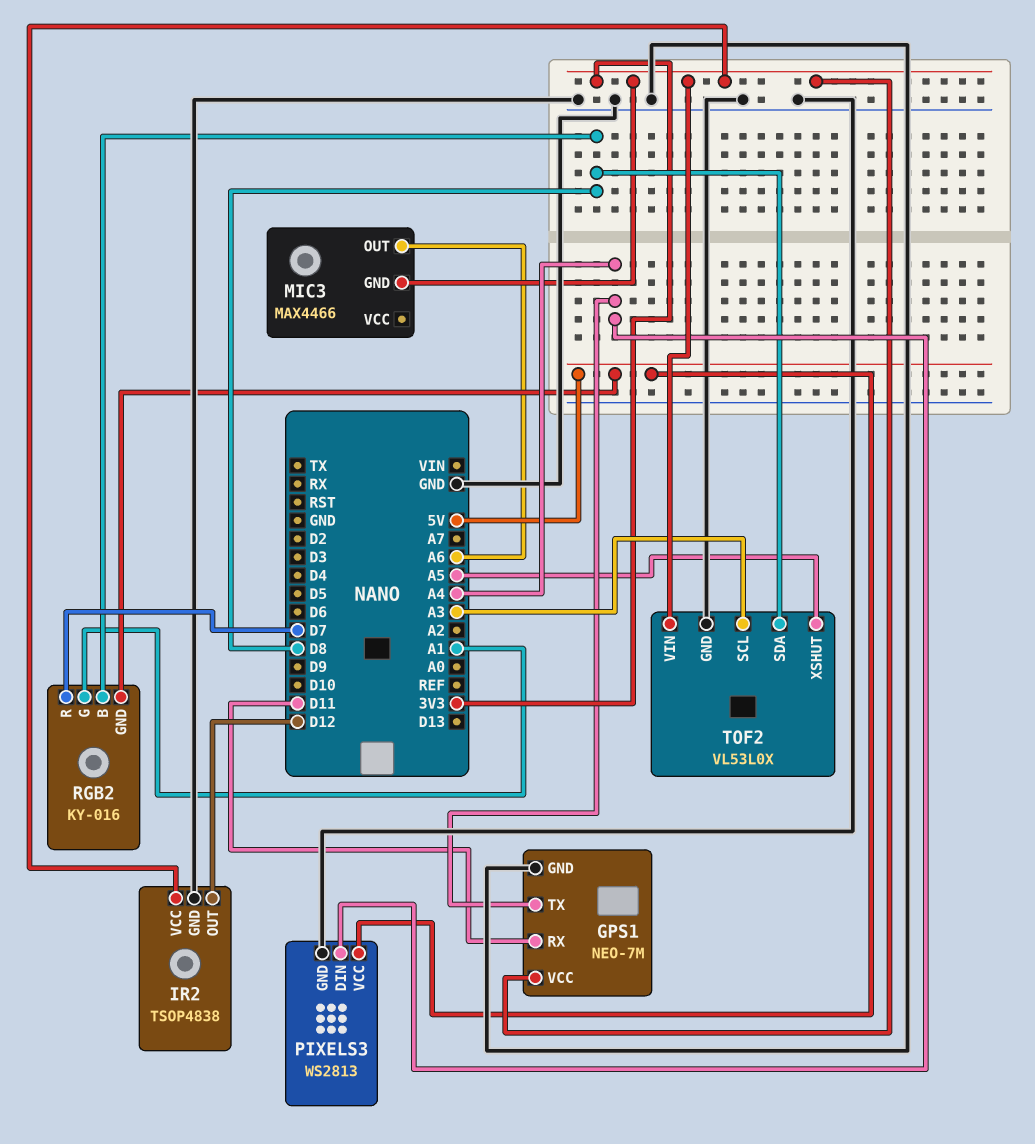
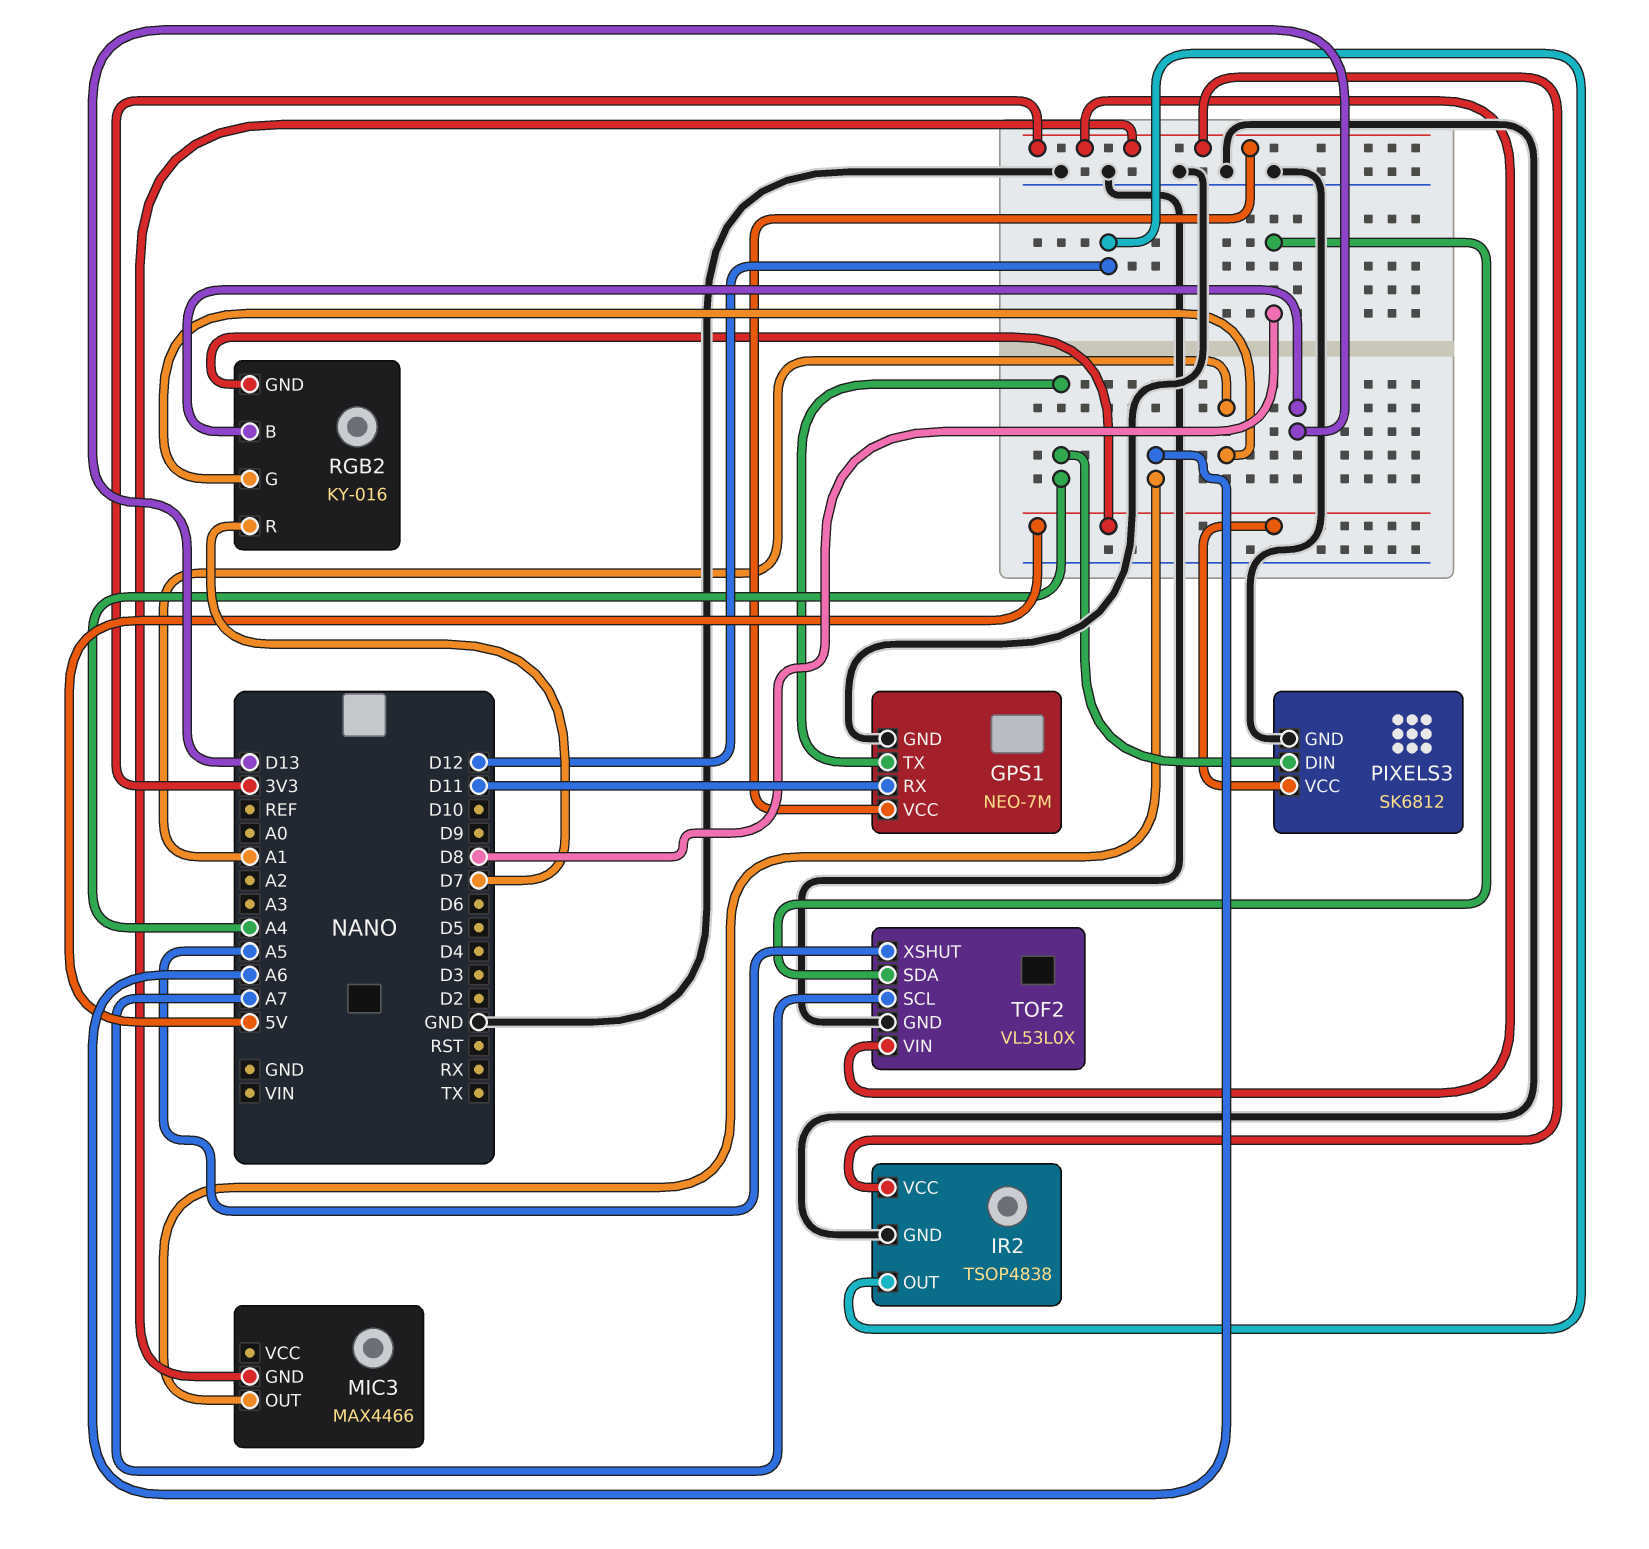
PIXELS3: WS2813 -> SK6812
RGB2 pin B: D8 -> D13
TOF2 pin SCL: A3 -> A7

